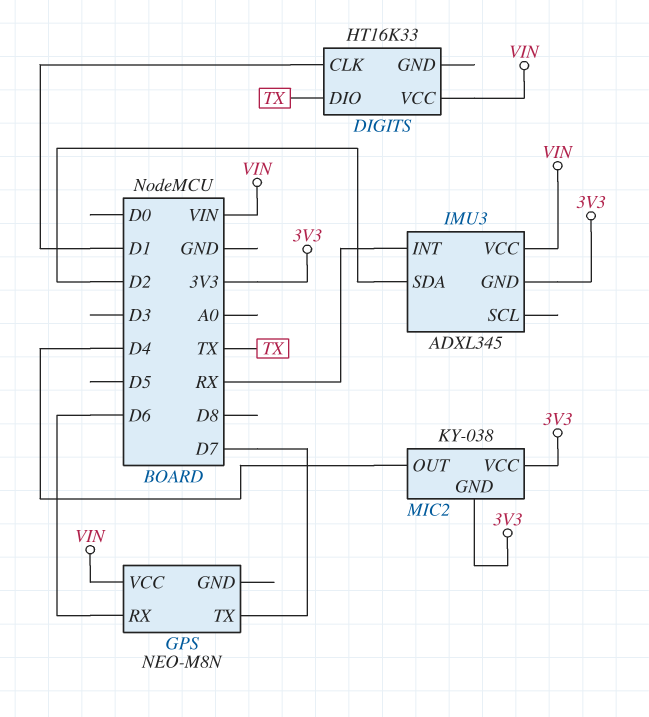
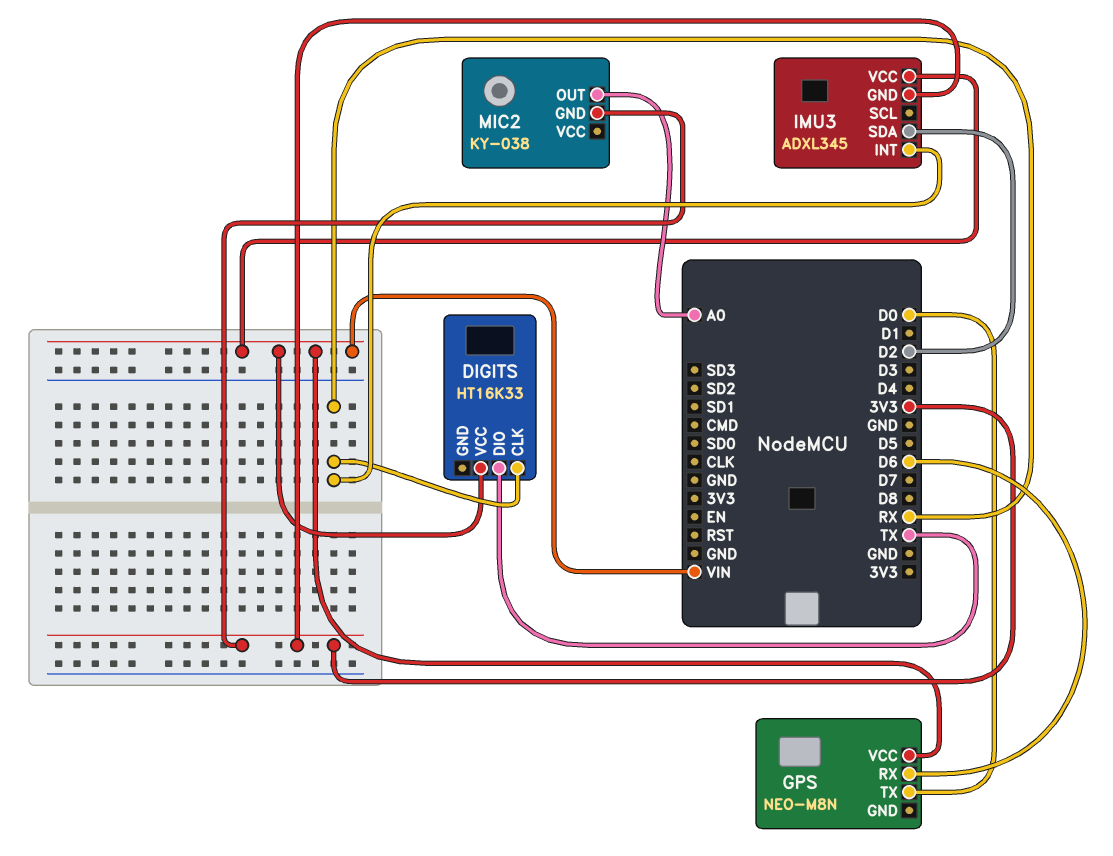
DIGITS pin CLK: D1 -> RX
GPS pin TX: D7 -> D0
MIC2 pin OUT: D4 -> A0
MIC2 pin VCC: 3V3 -> none

